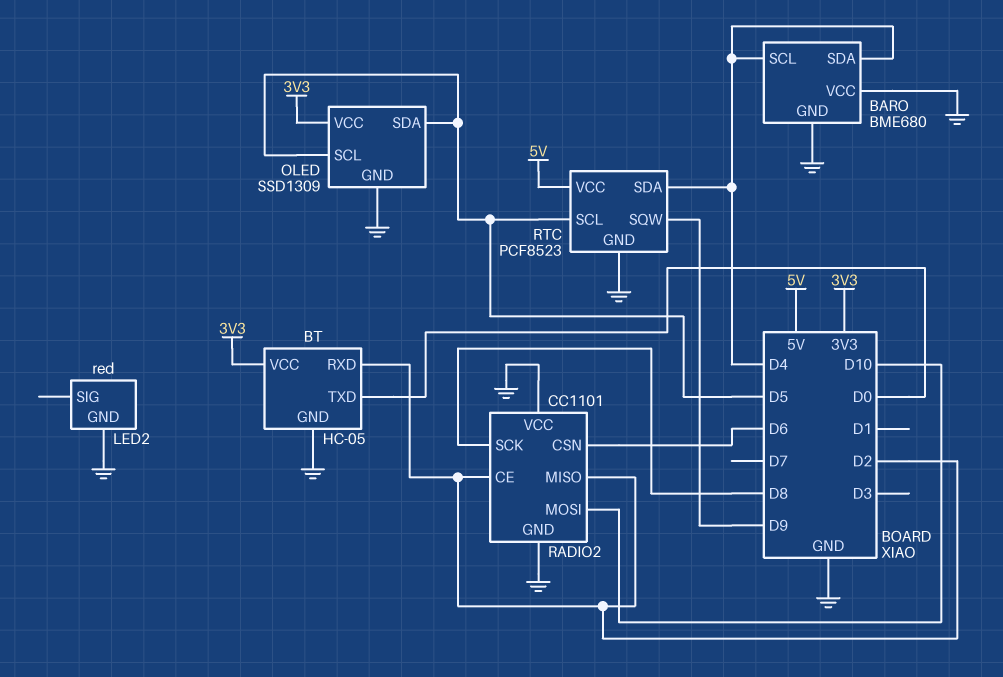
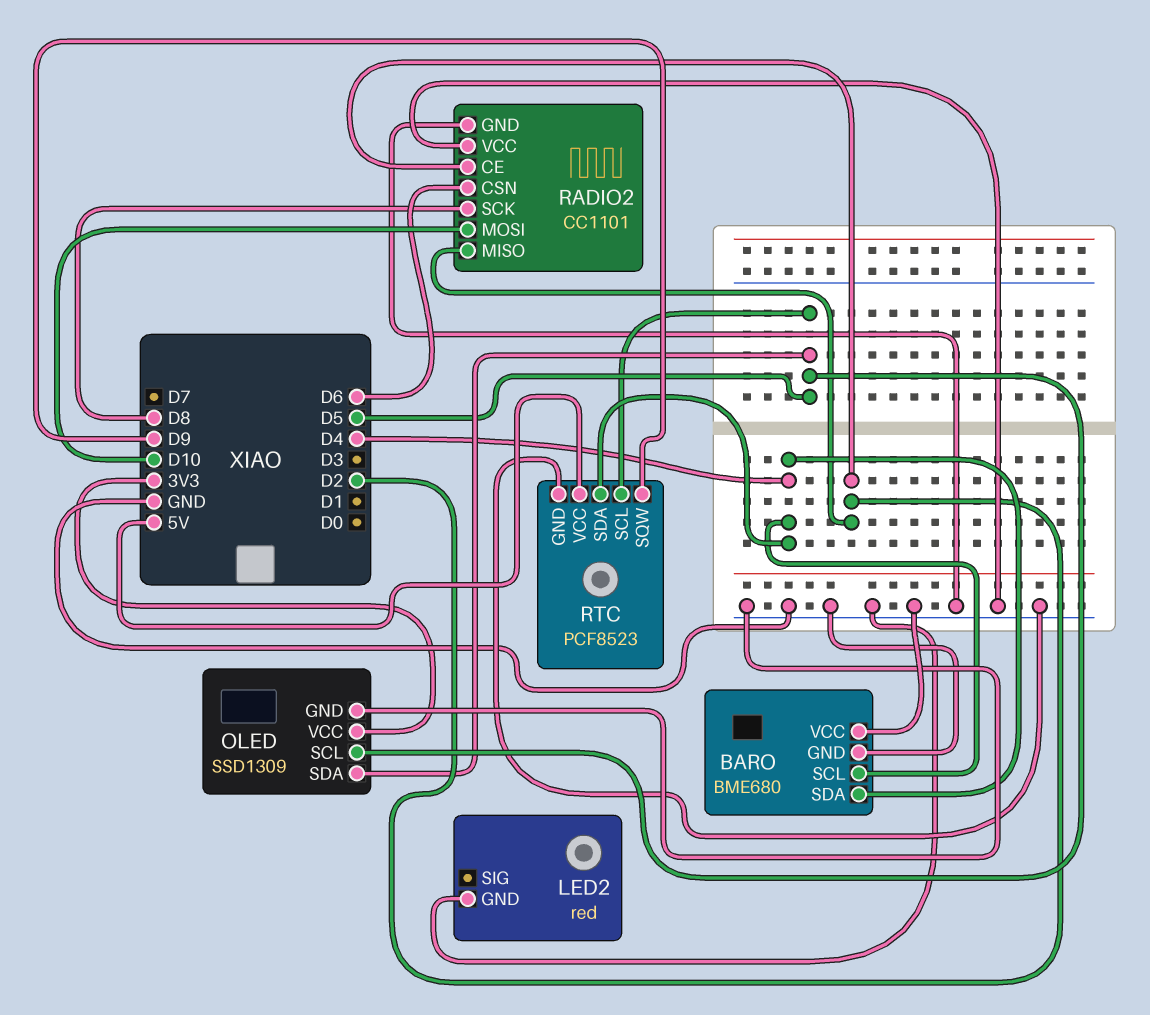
BT: HC-05 -> none
BT pin GND: GND -> none
BT pin RXD: D2 -> none
BT pin TXD: D0 -> none
BT pin VCC: 3V3 -> none

